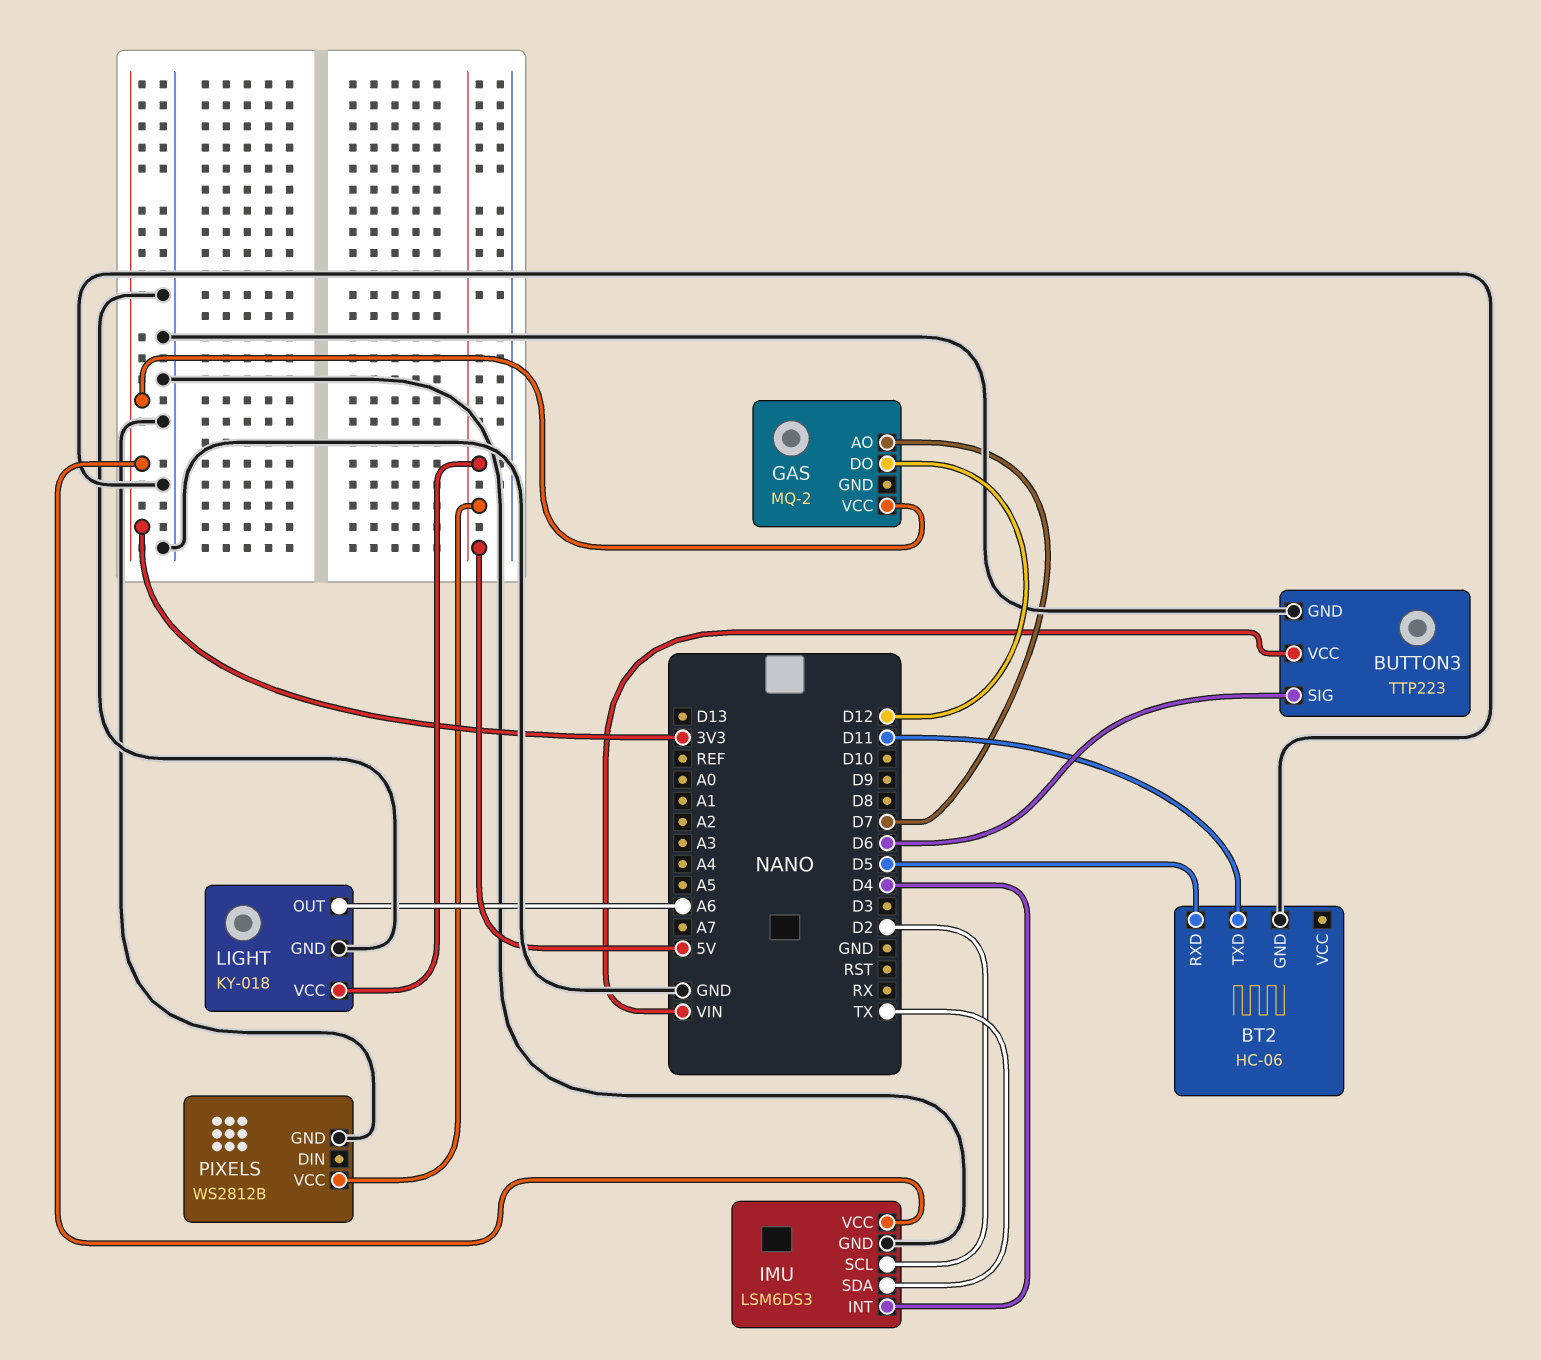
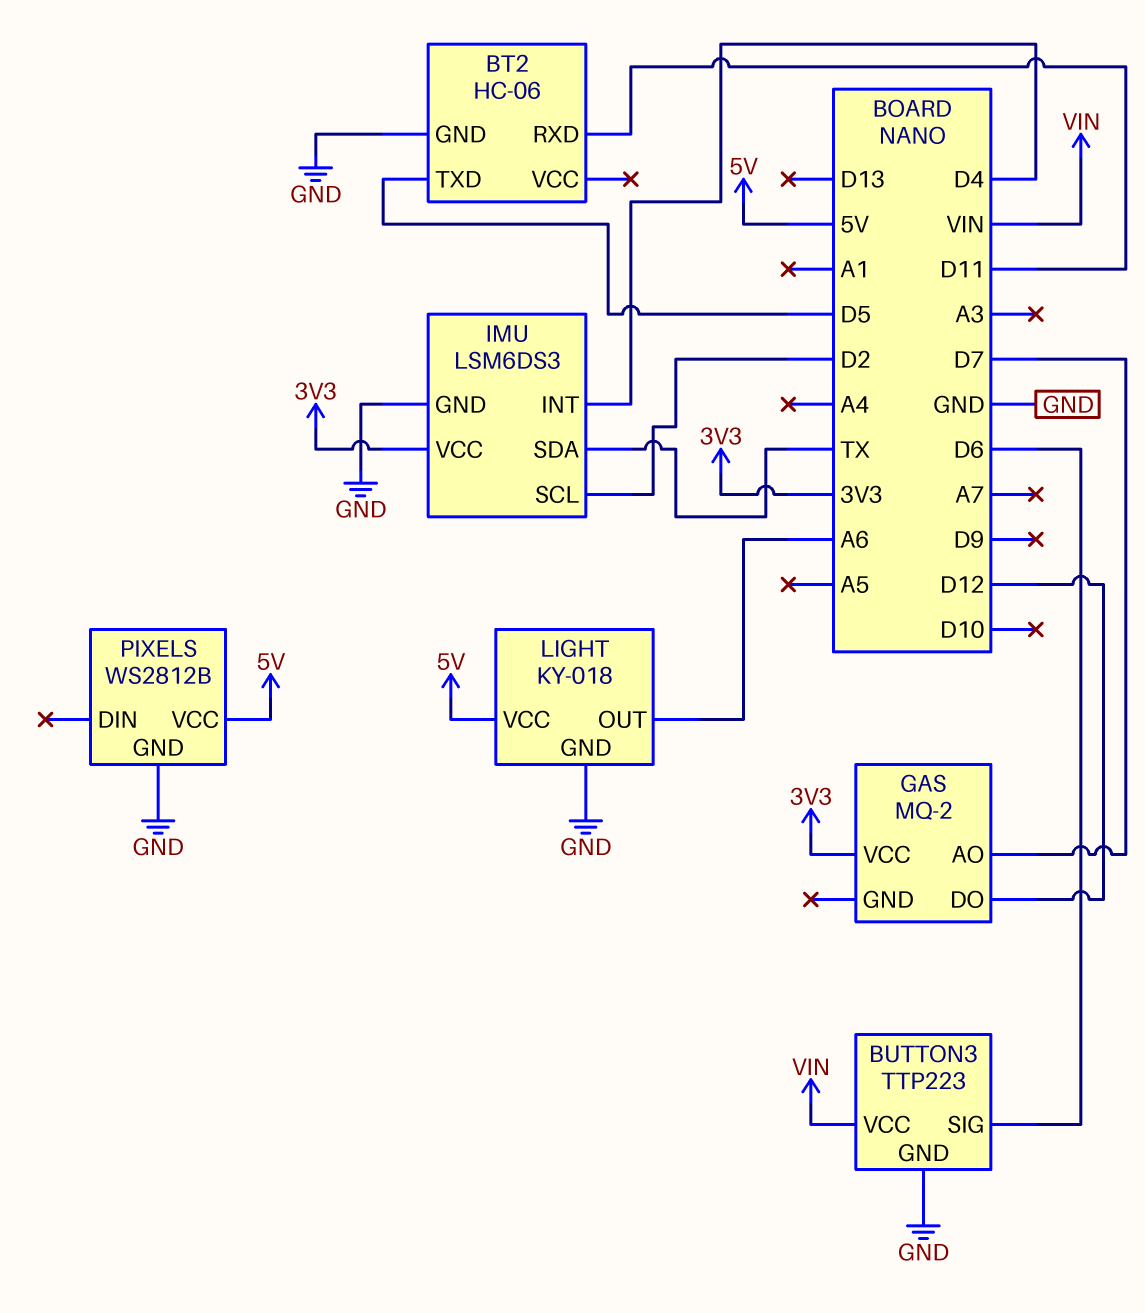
BT2 pin RXD: D5 -> D11
BT2 pin TXD: D11 -> D5

